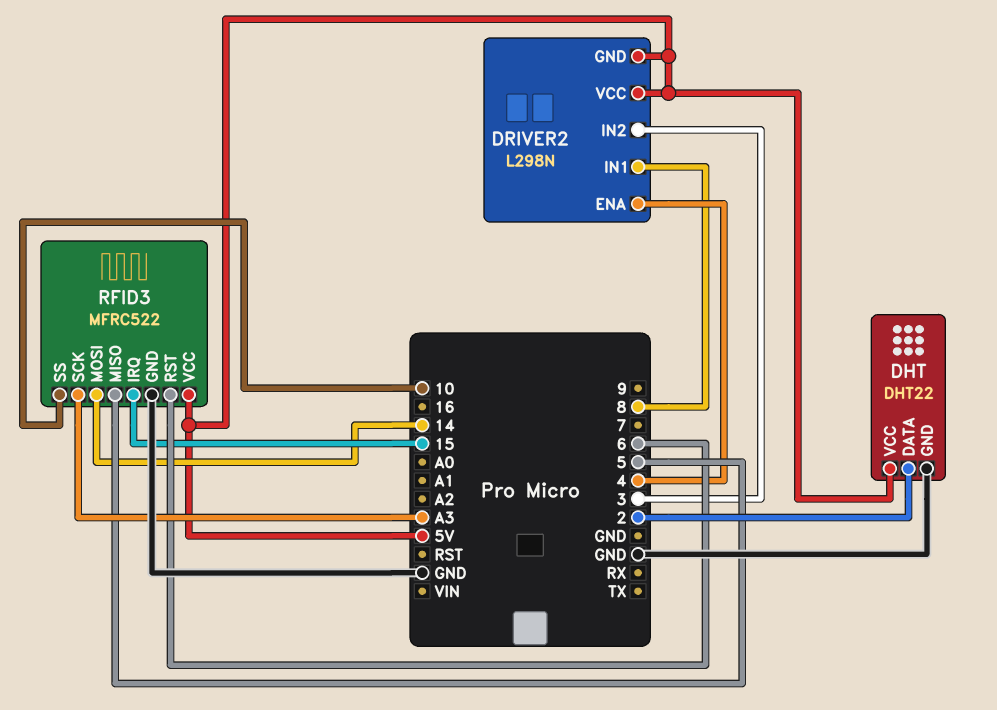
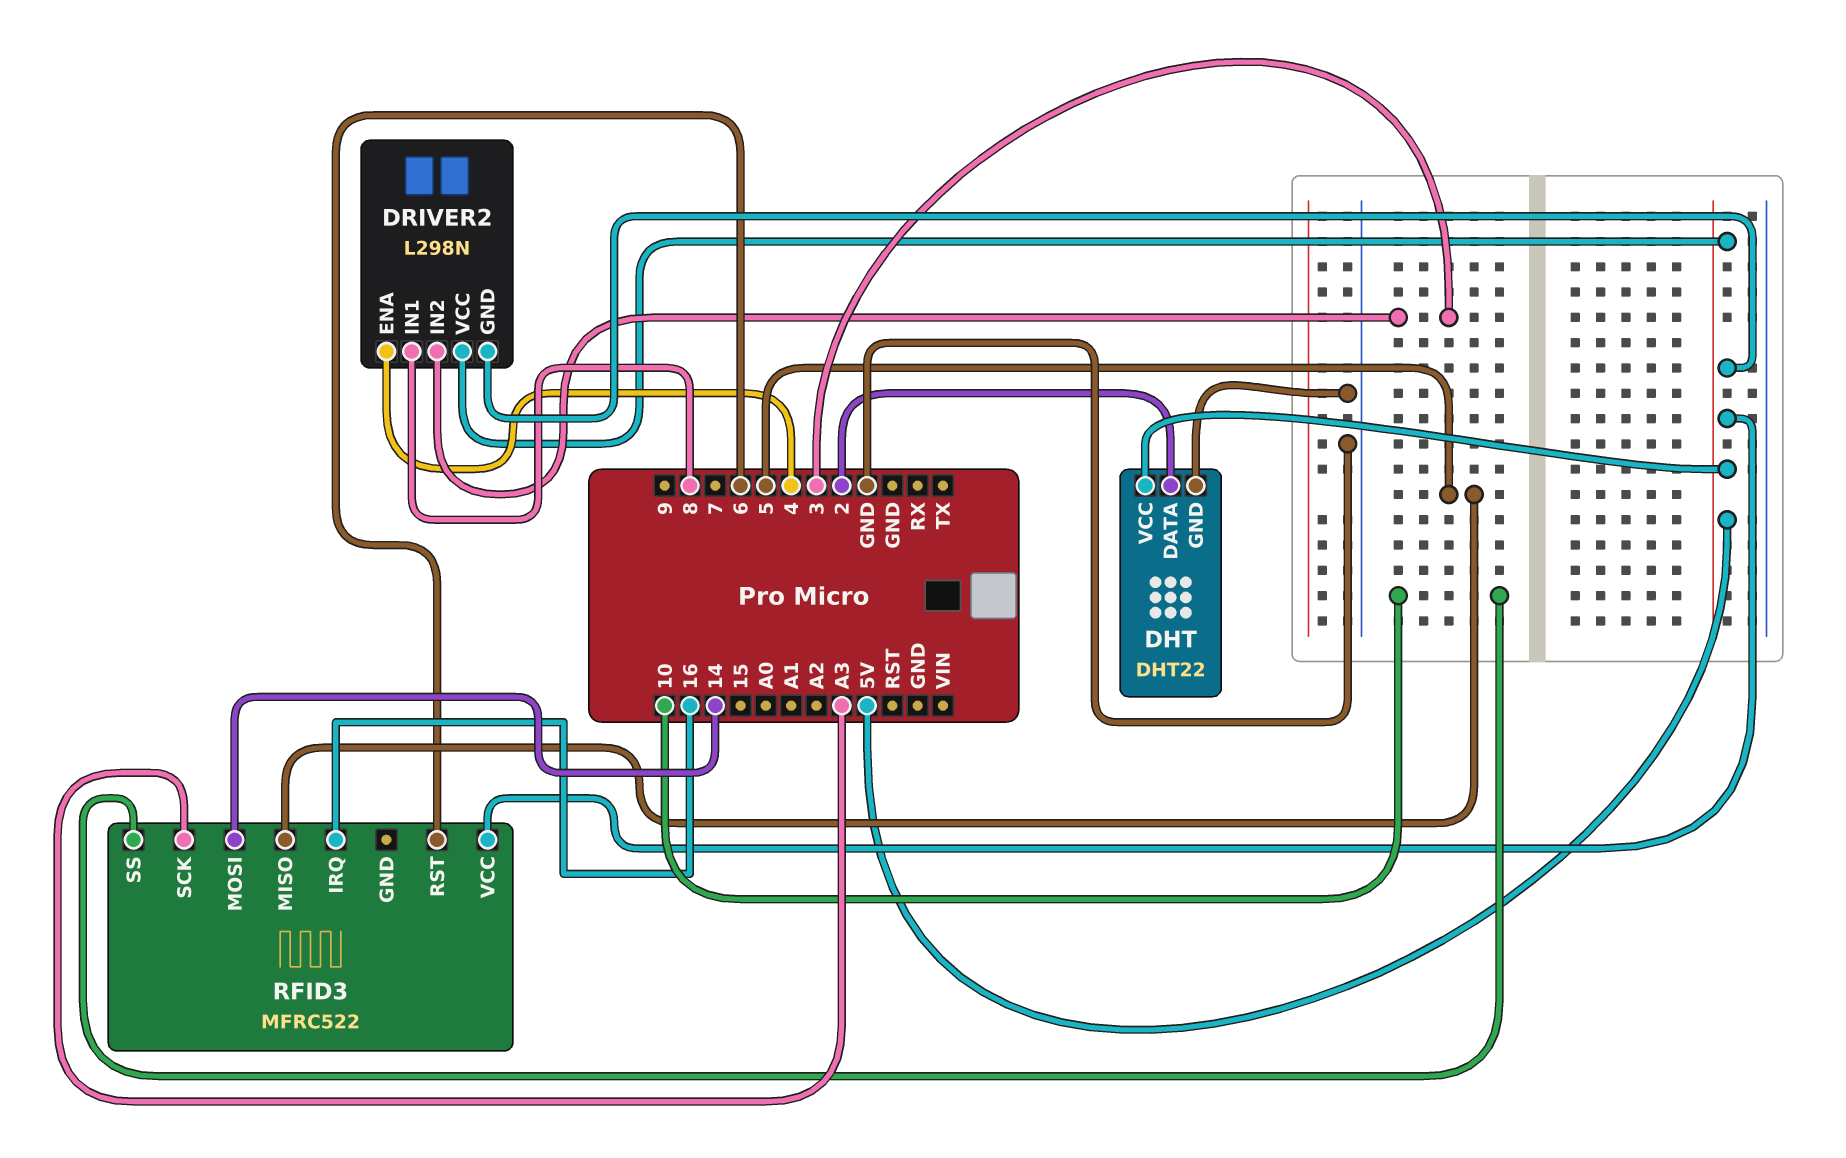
RFID3 pin GND: GND -> none
RFID3 pin IRQ: 15 -> 16

